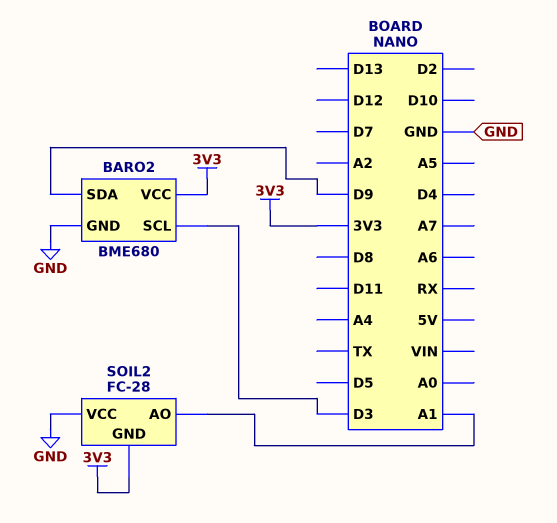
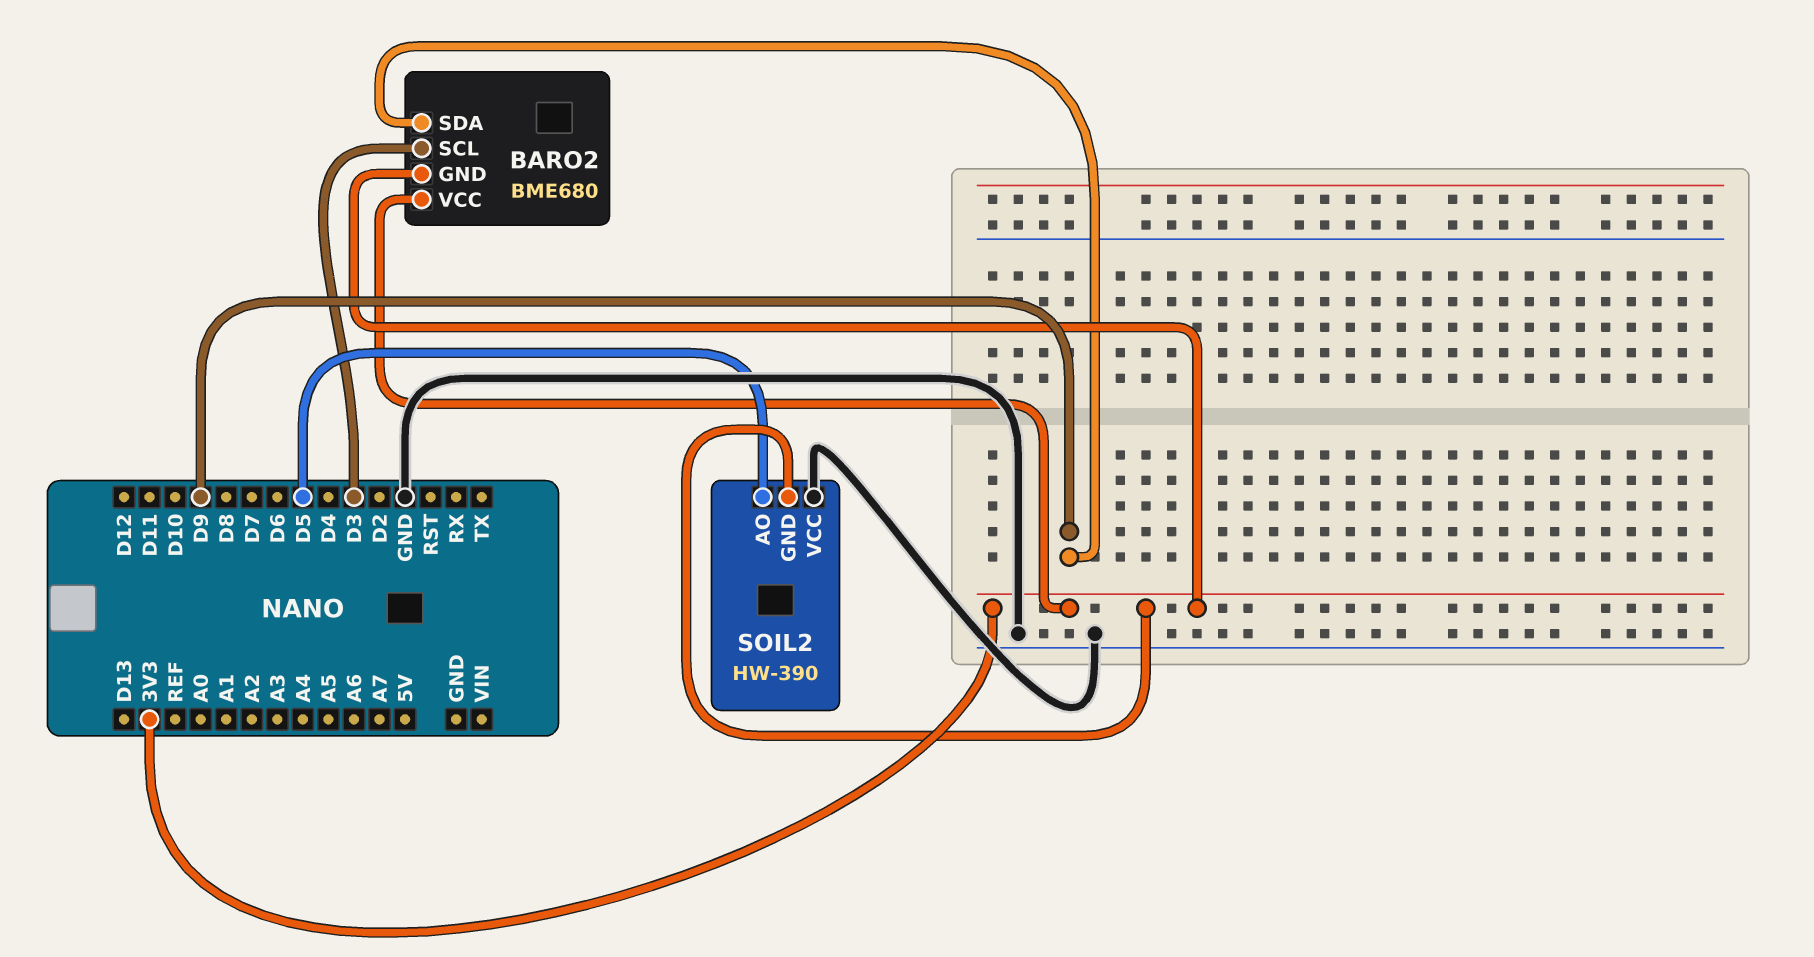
BARO2 pin GND: GND -> 3V3
SOIL2: FC-28 -> HW-390
SOIL2 pin AO: A1 -> D5

